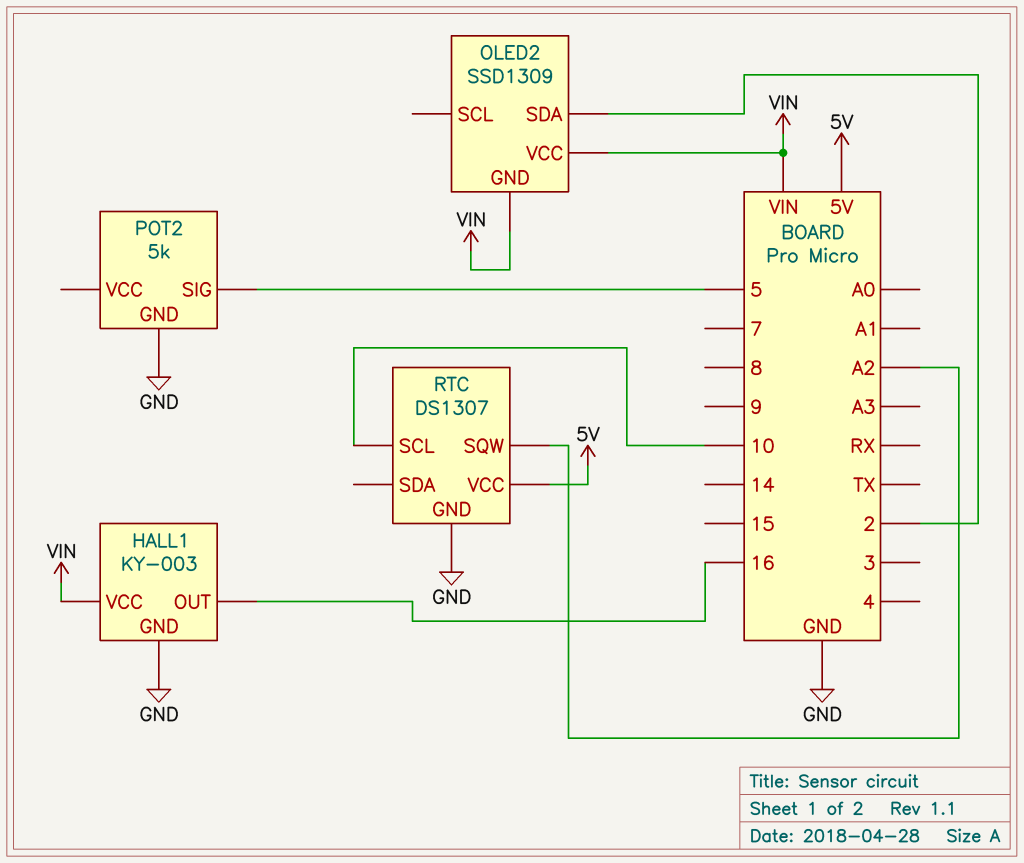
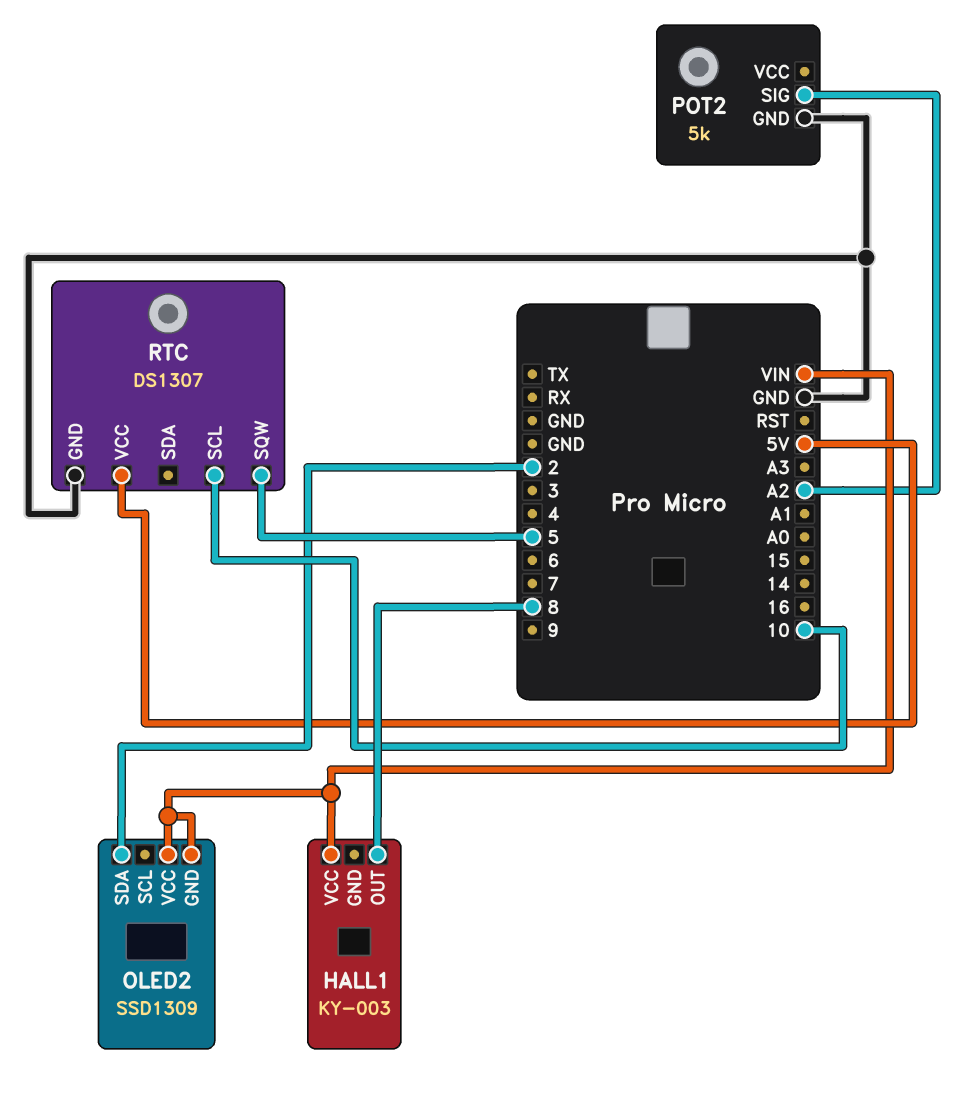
HALL1 pin GND: GND -> none
HALL1 pin OUT: 16 -> 8
POT2 pin SIG: 5 -> A2
RTC pin SQW: A2 -> 5

